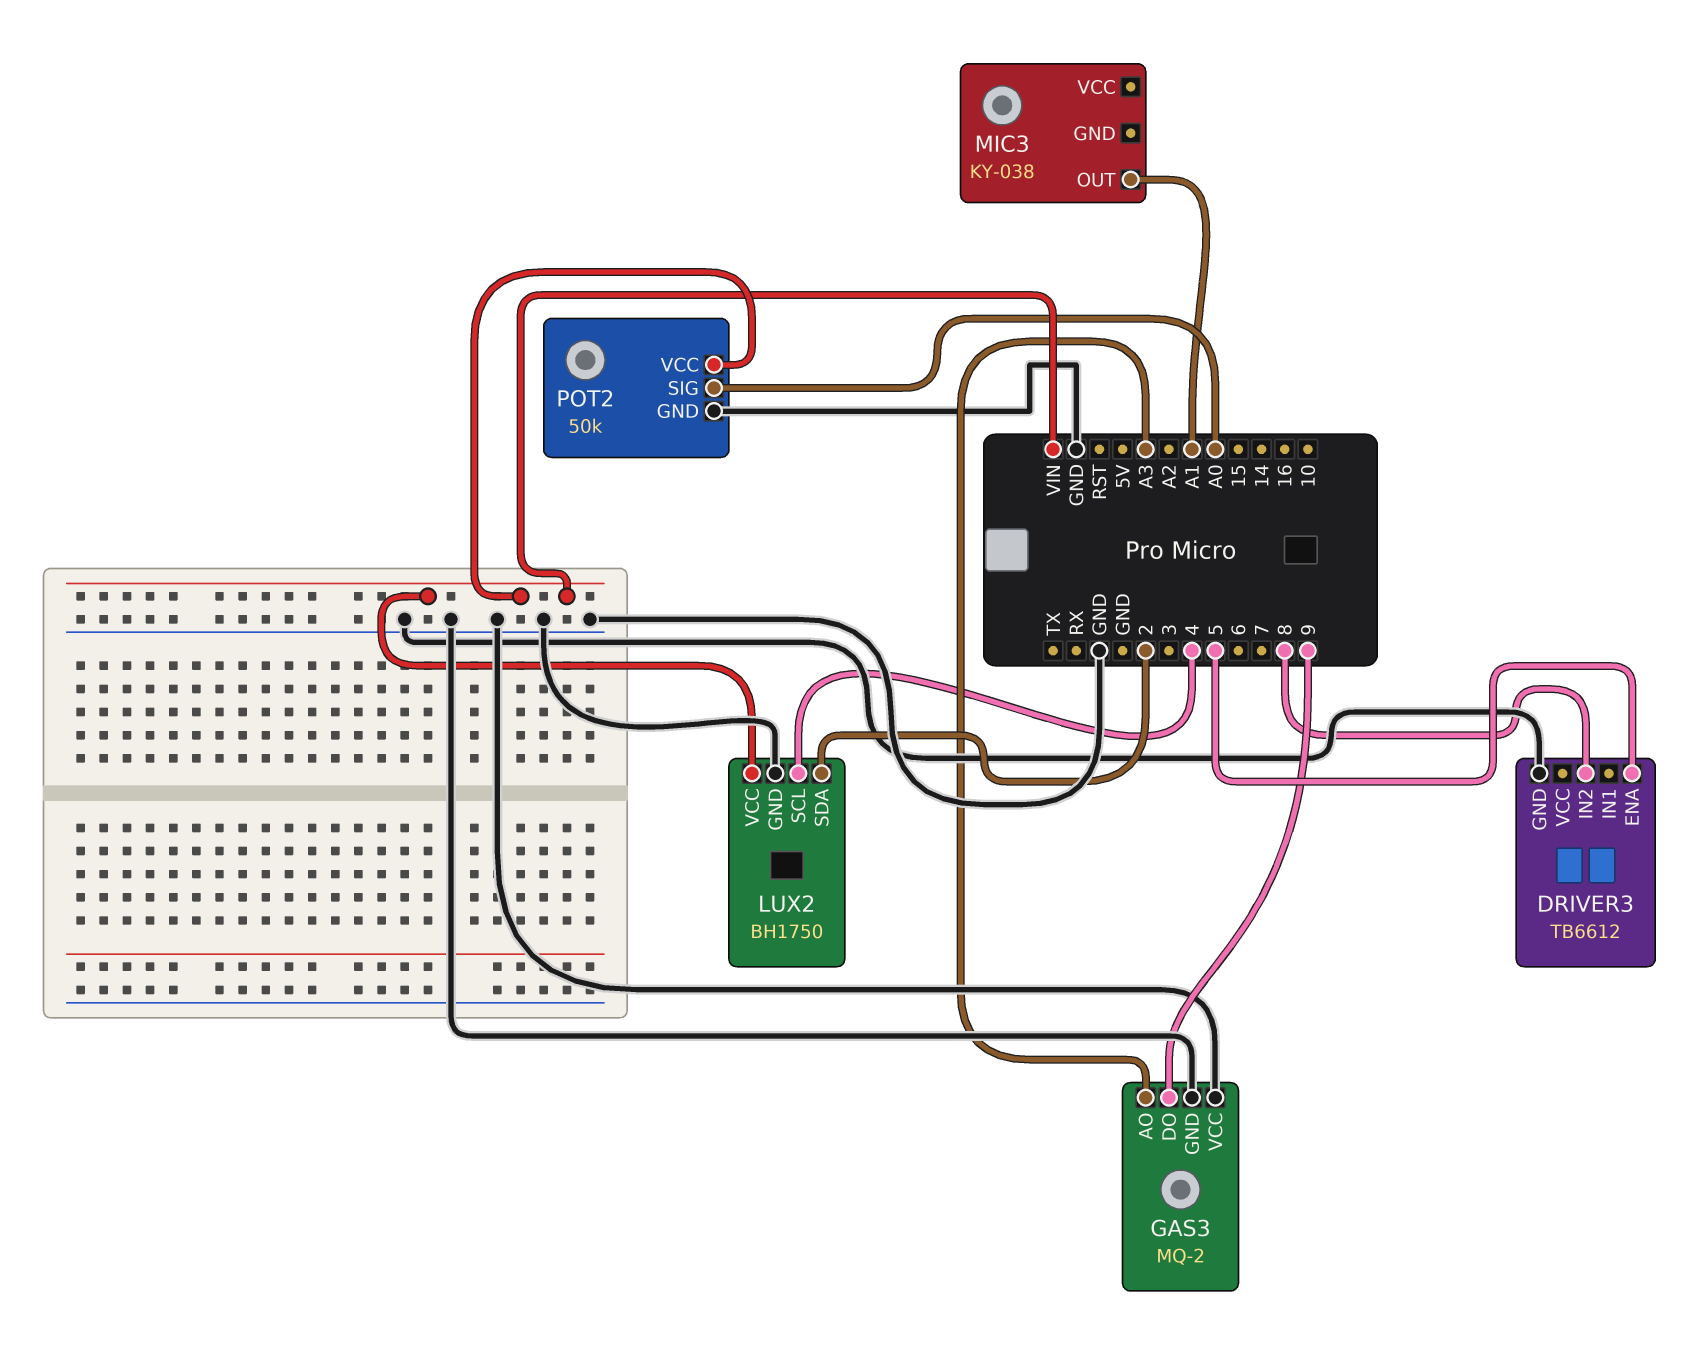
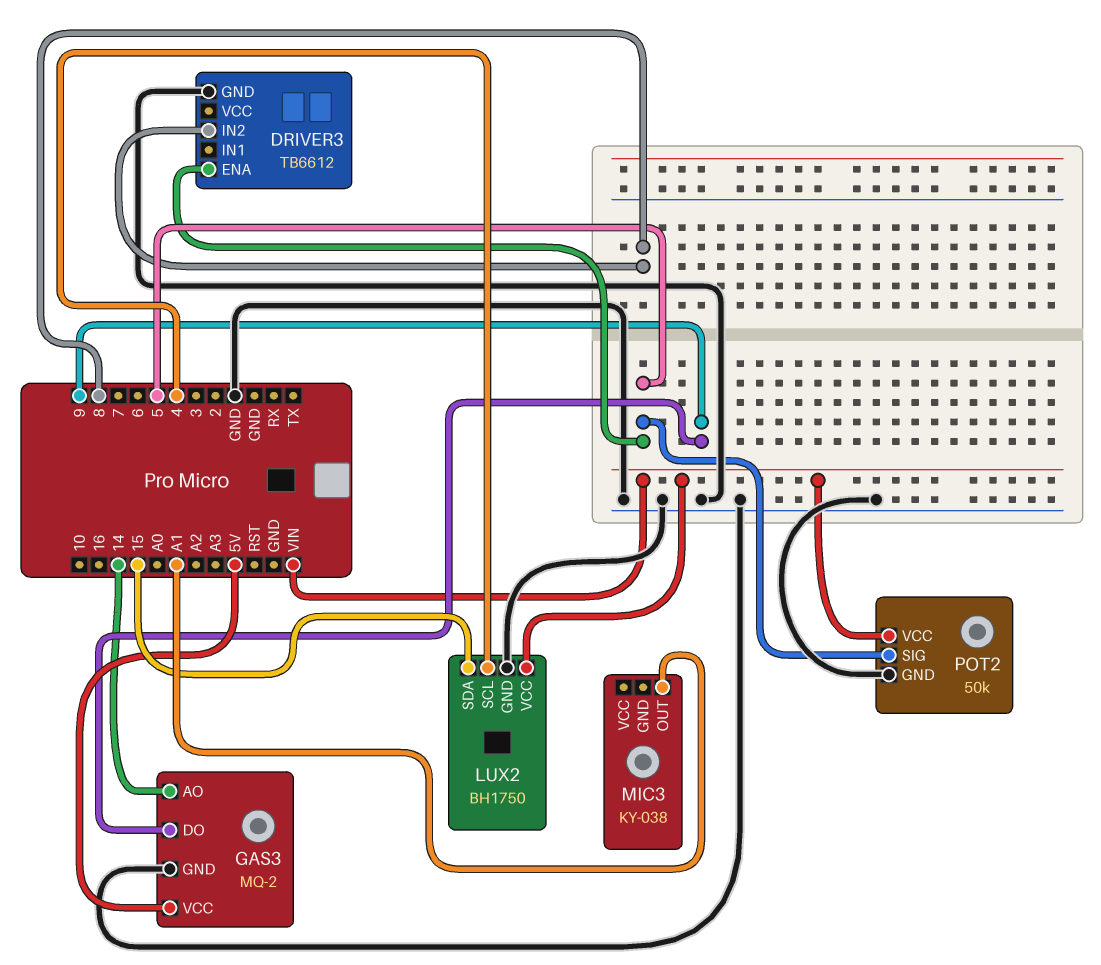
GAS3 pin AO: A3 -> 14
GAS3 pin VCC: GND -> 5V
LUX2 pin SDA: 2 -> 15
POT2 pin SIG: A0 -> 5

